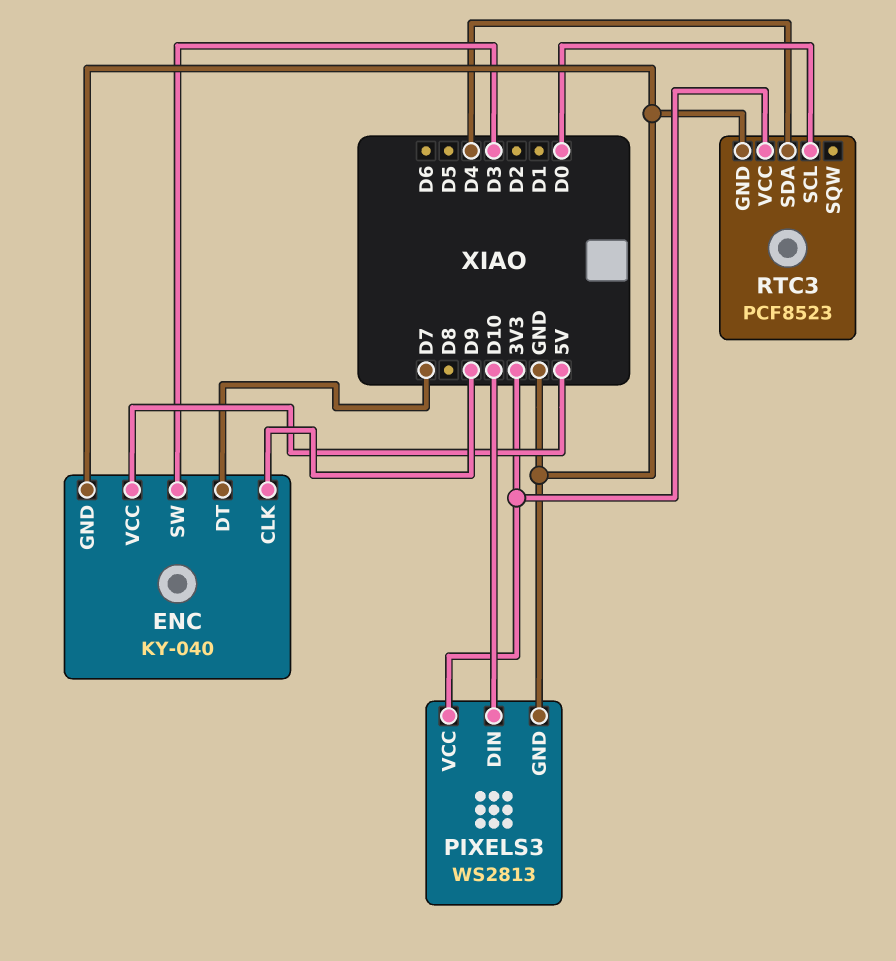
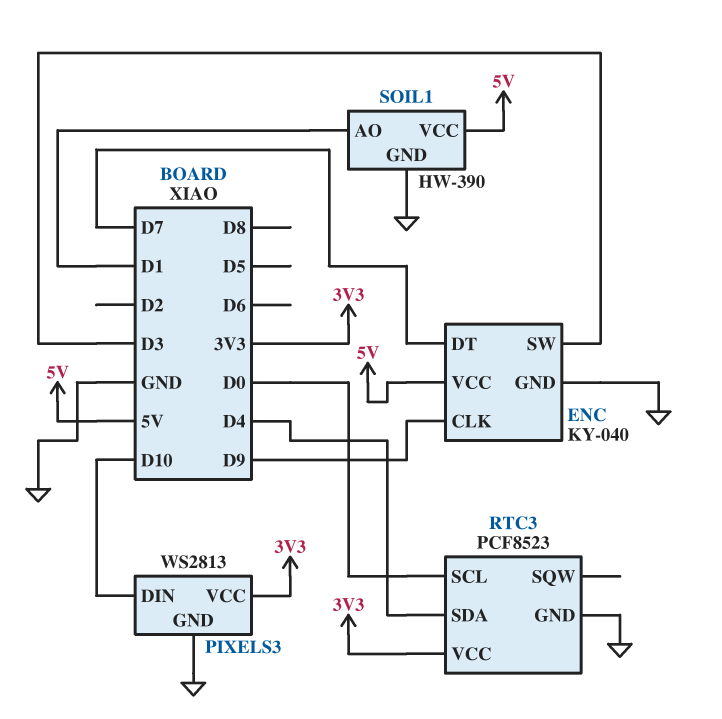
SOIL1: none -> HW-390
SOIL1 pin AO: none -> D1
SOIL1 pin GND: none -> GND
SOIL1 pin VCC: none -> 5V

